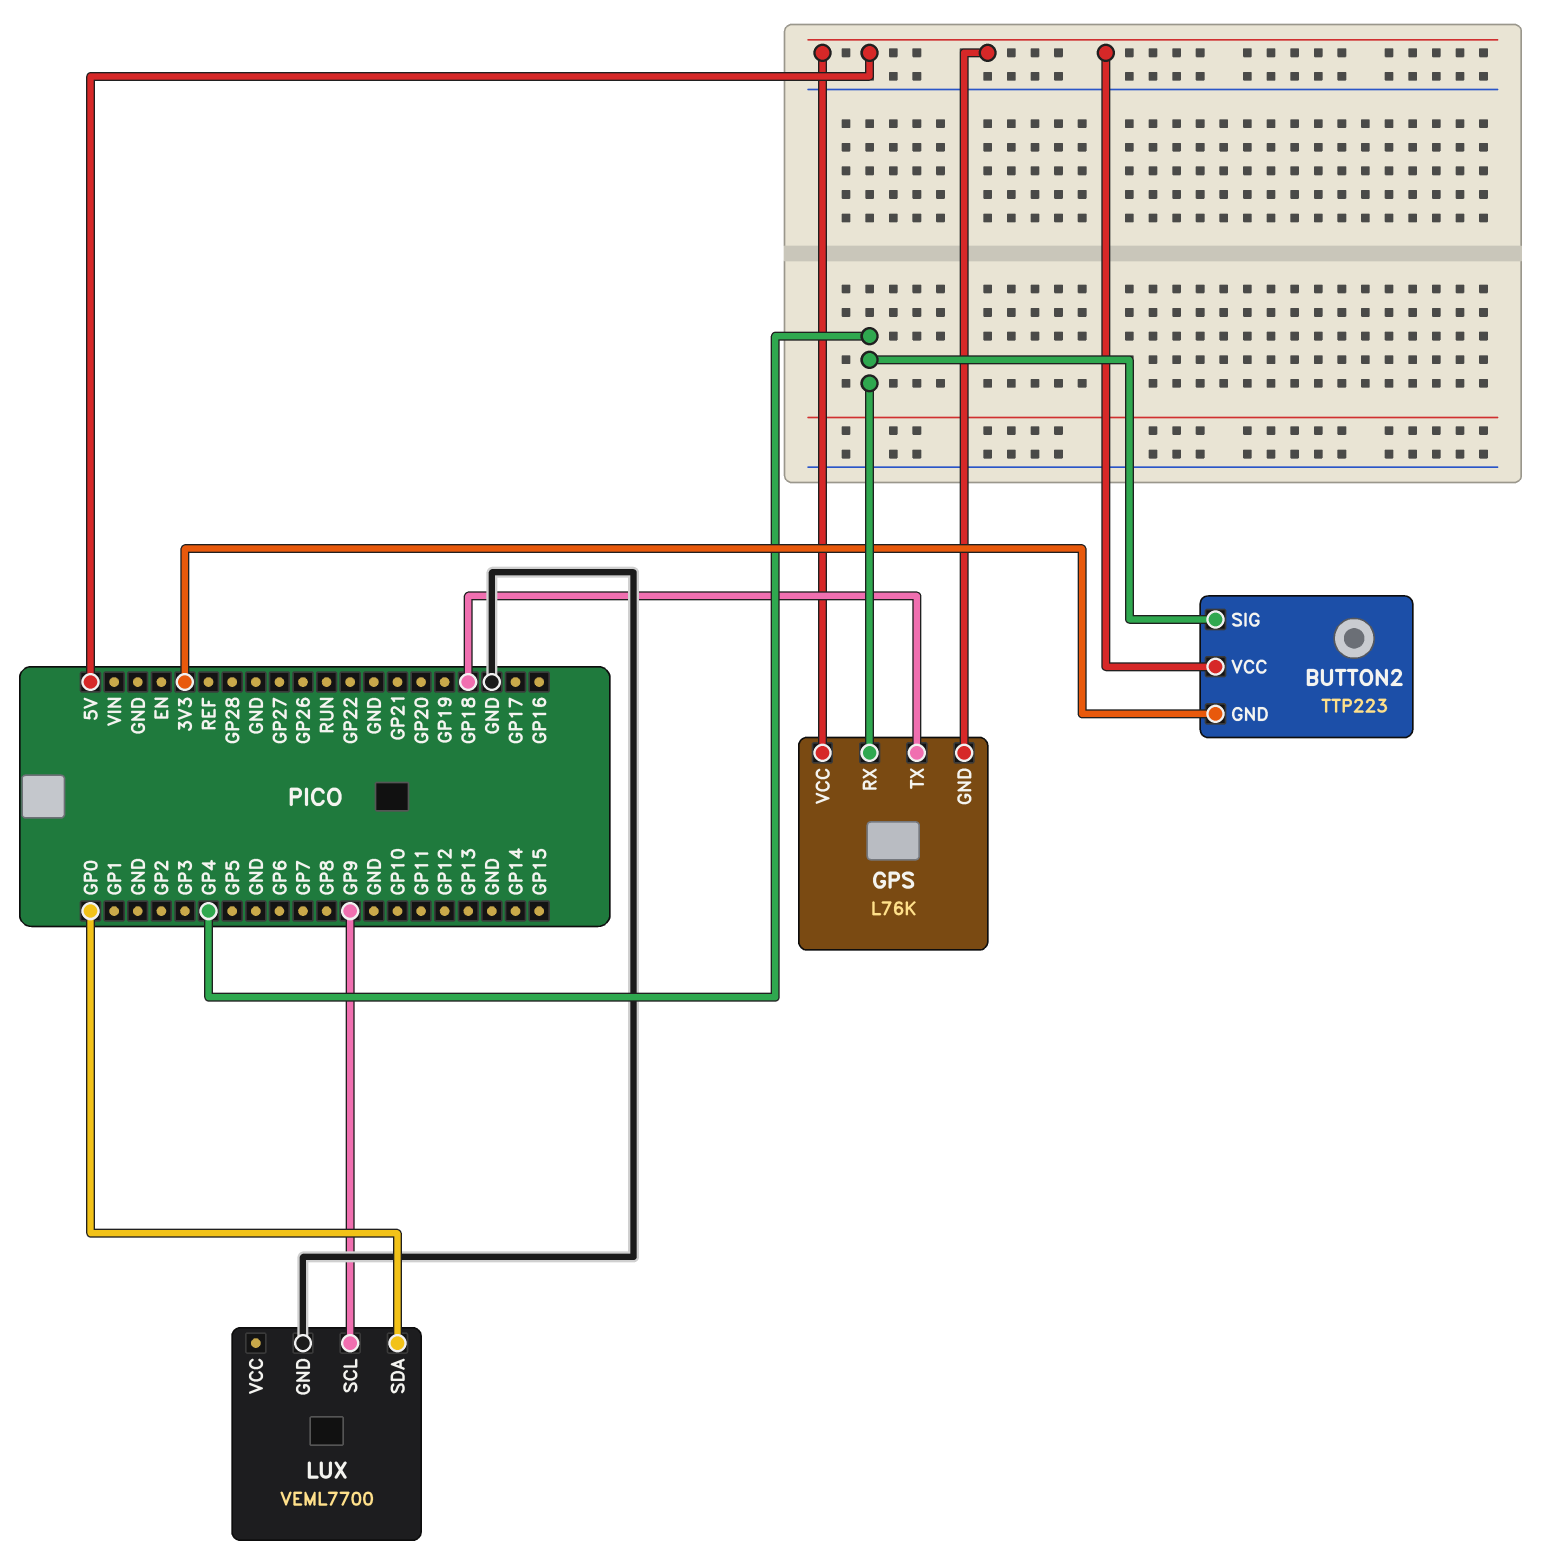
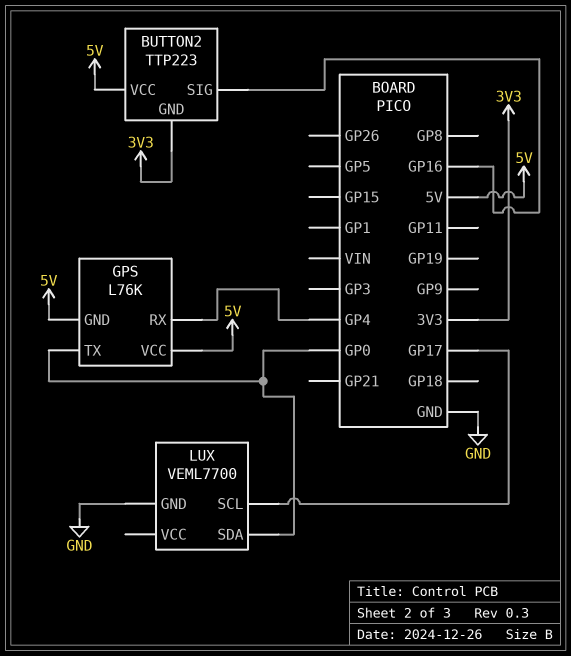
BUTTON2 pin SIG: GP4 -> GP16
GPS pin TX: GP18 -> GP0
LUX pin SCL: GP9 -> GP17

